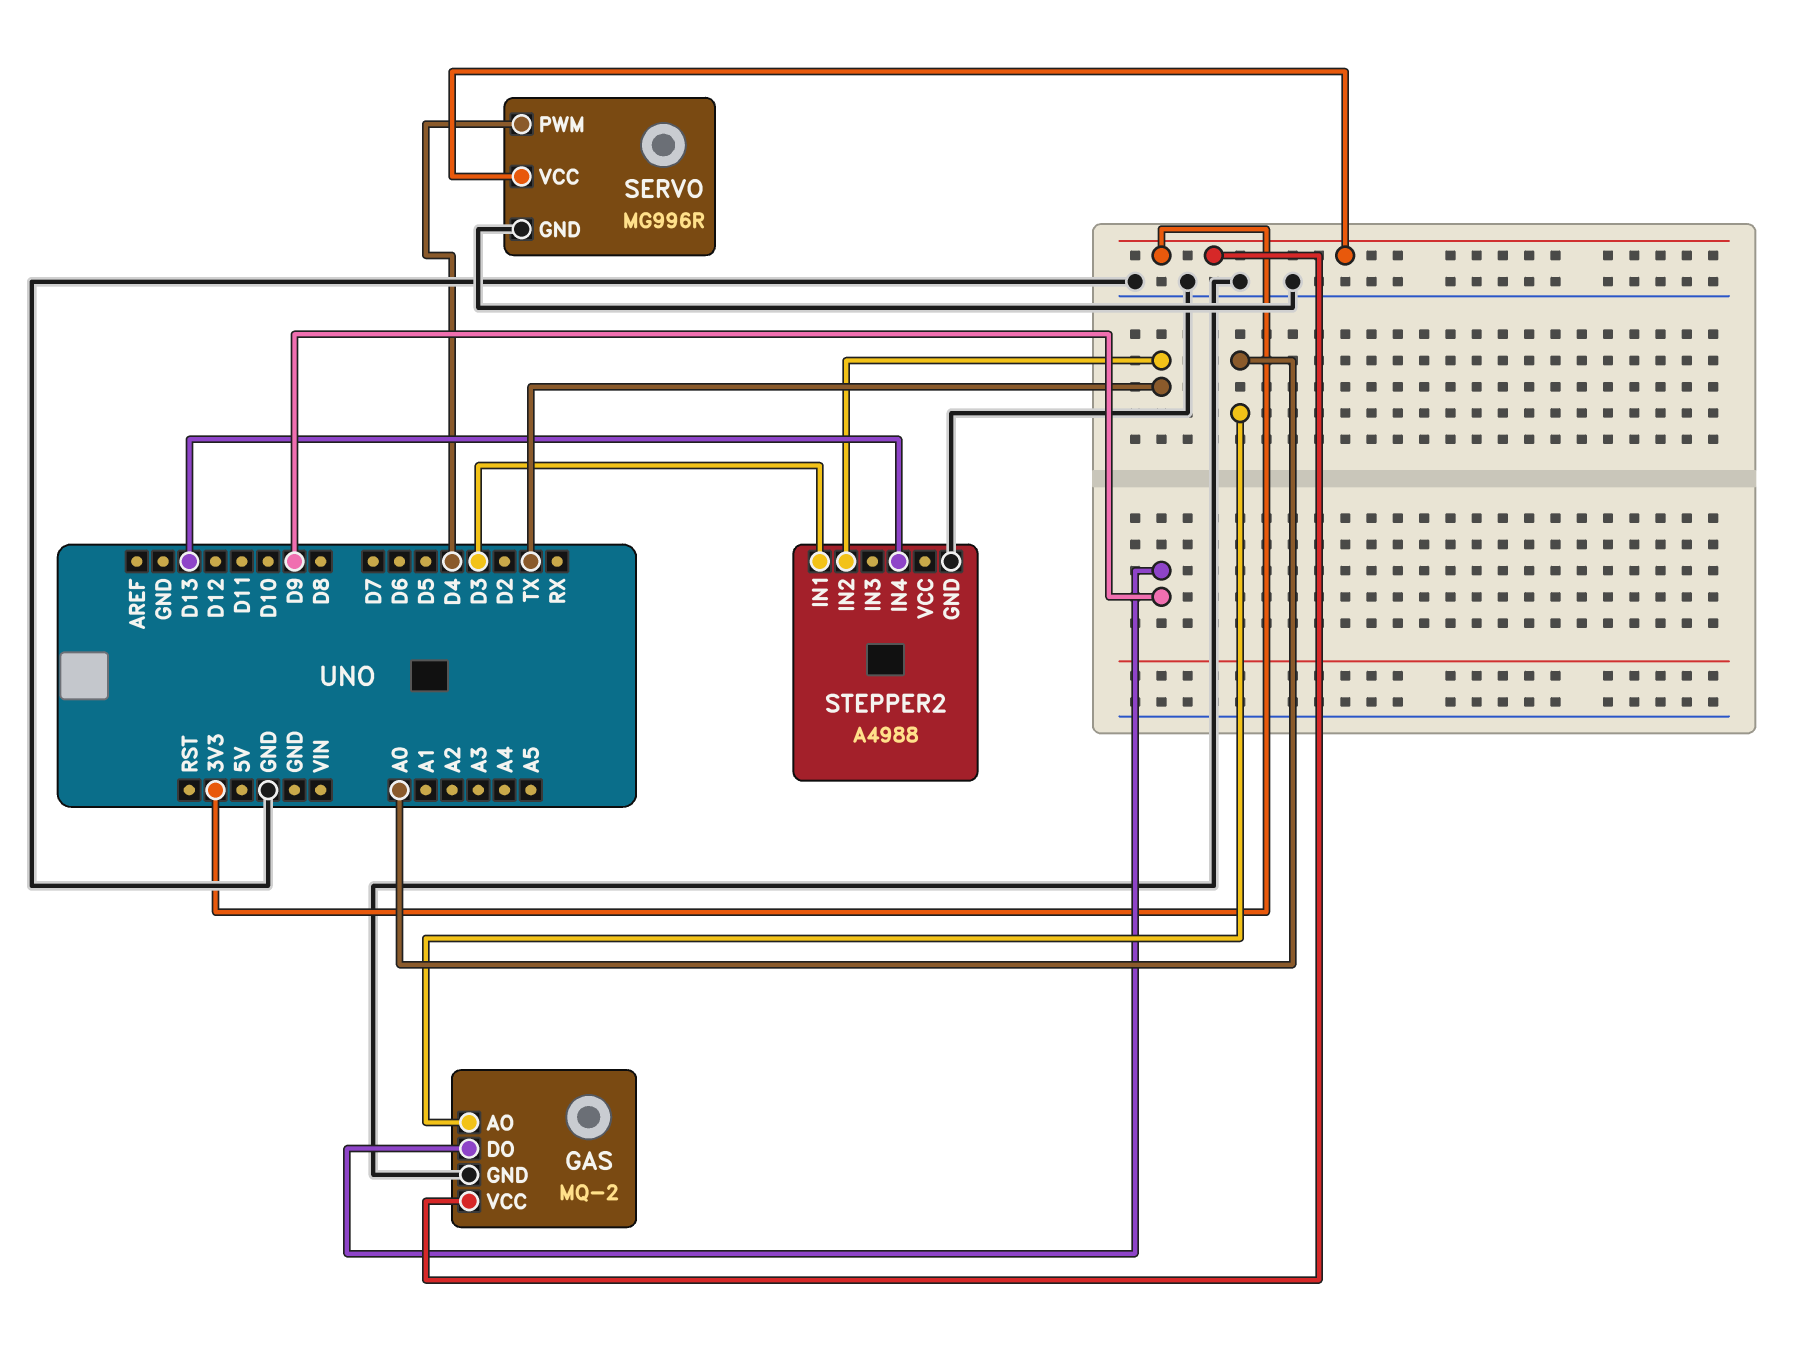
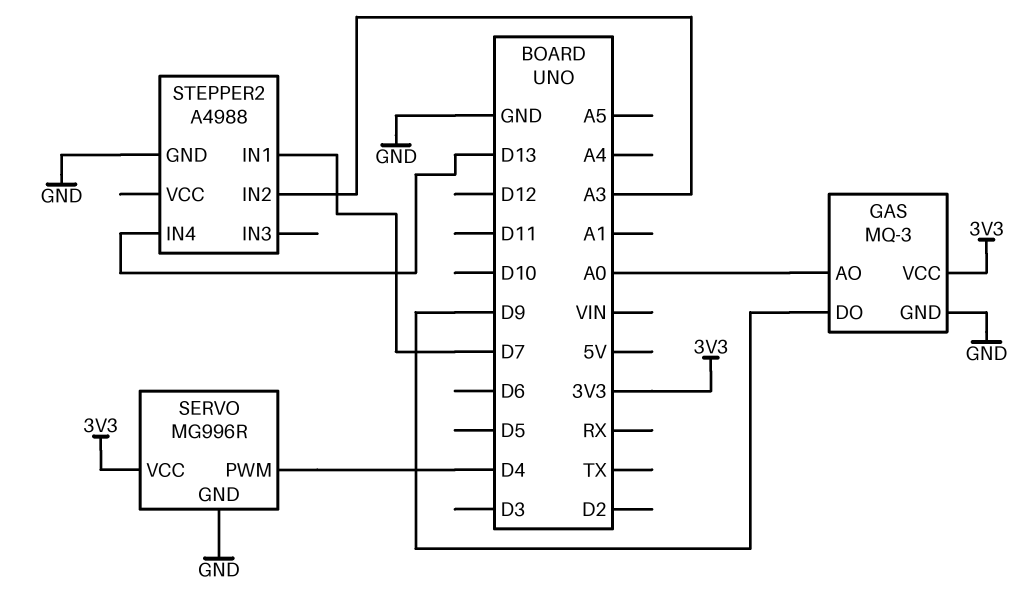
GAS: MQ-2 -> MQ-3
STEPPER2 pin IN1: D3 -> D7
STEPPER2 pin IN2: TX -> A3

